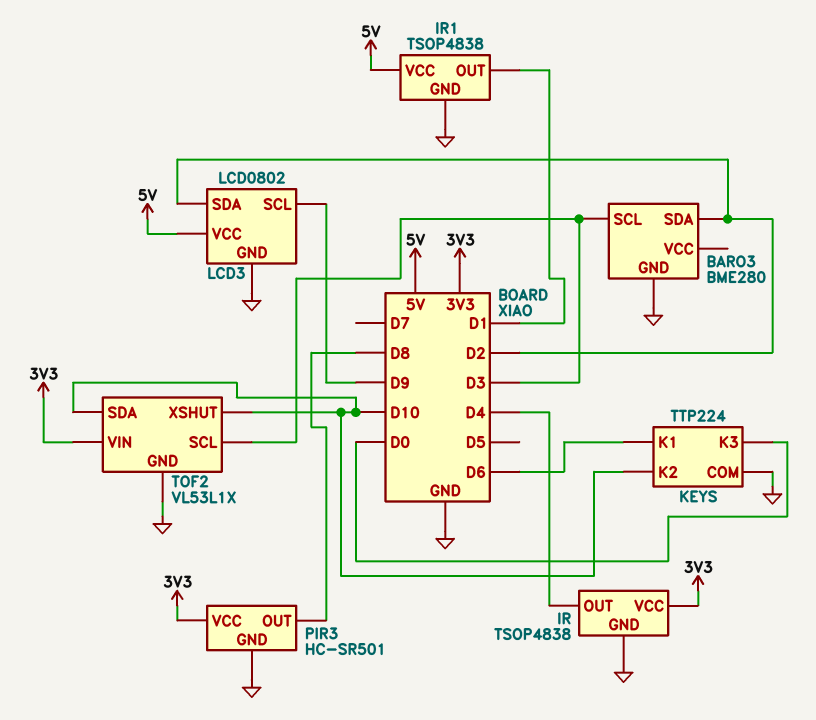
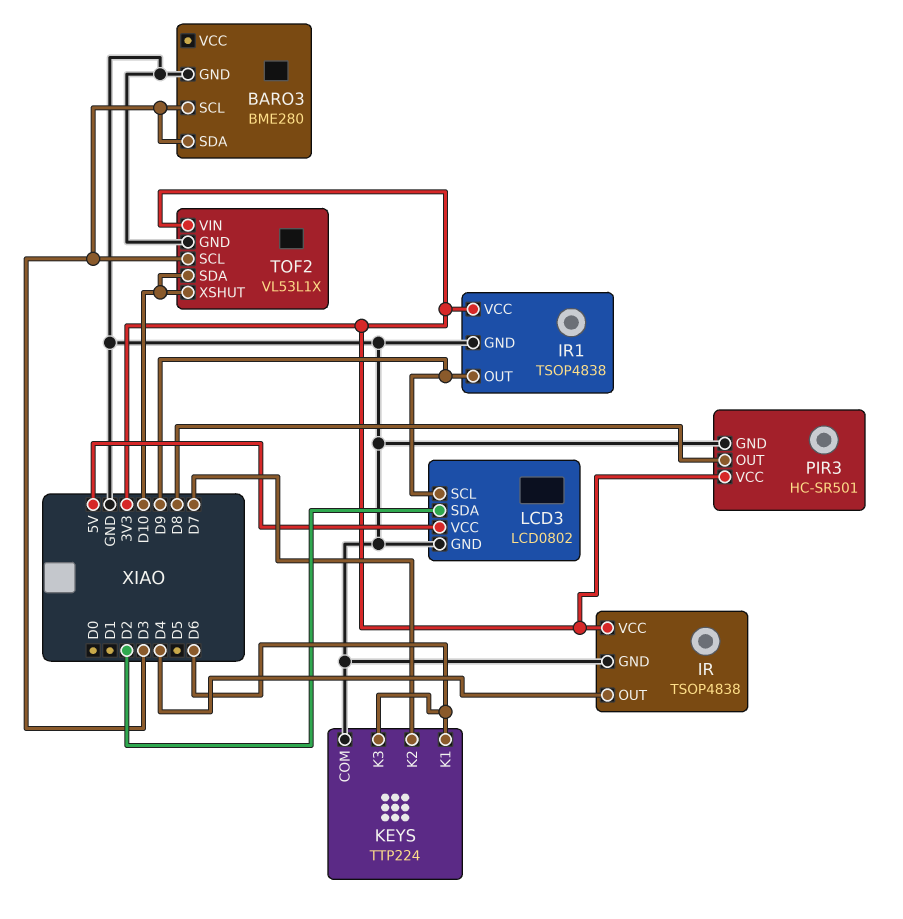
BARO3 pin SDA: D2 -> D3
IR1 pin OUT: D1 -> D9
IR1 pin VCC: 5V -> 3V3
KEYS pin K2: D10 -> D7
KEYS pin K3: D0 -> D6

